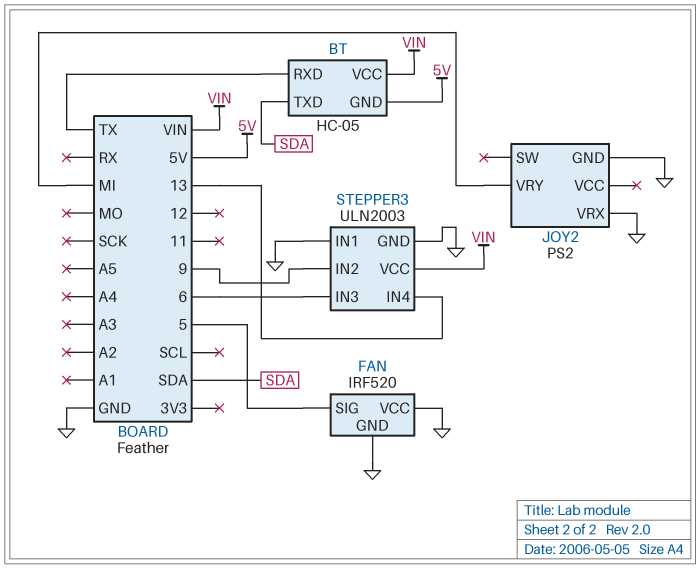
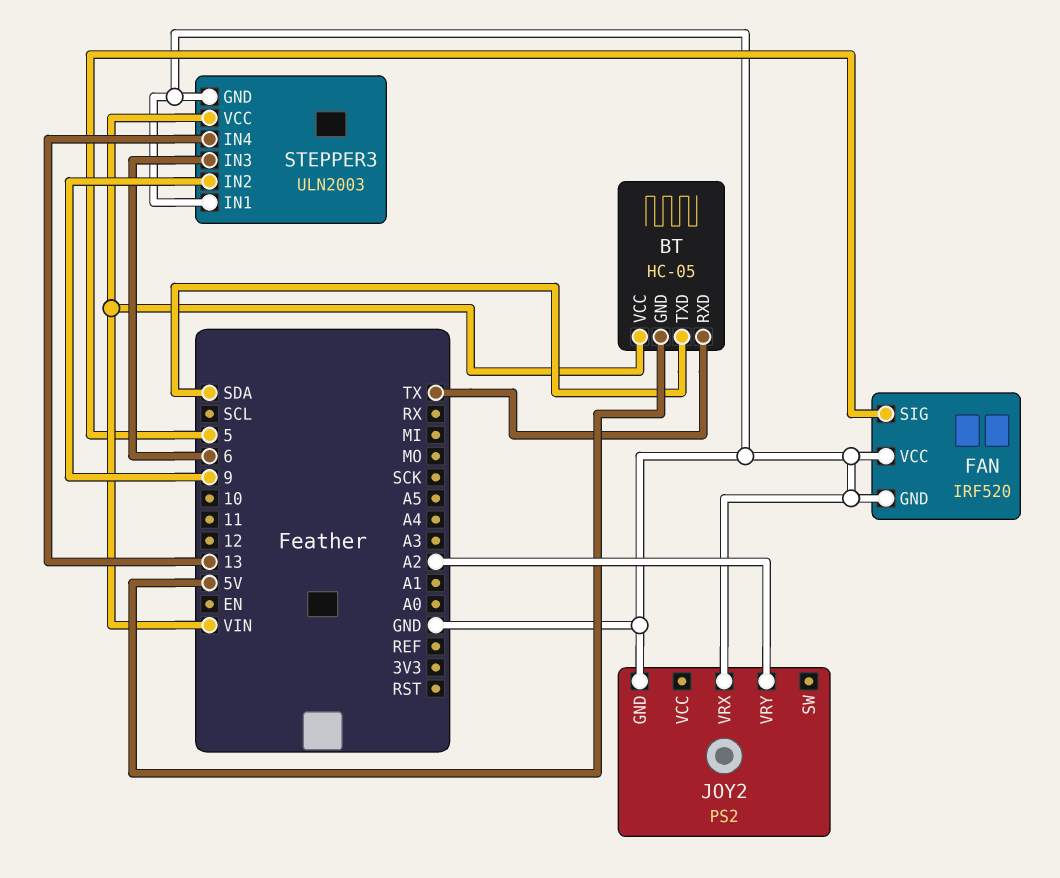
JOY2 pin VRY: MI -> A2

